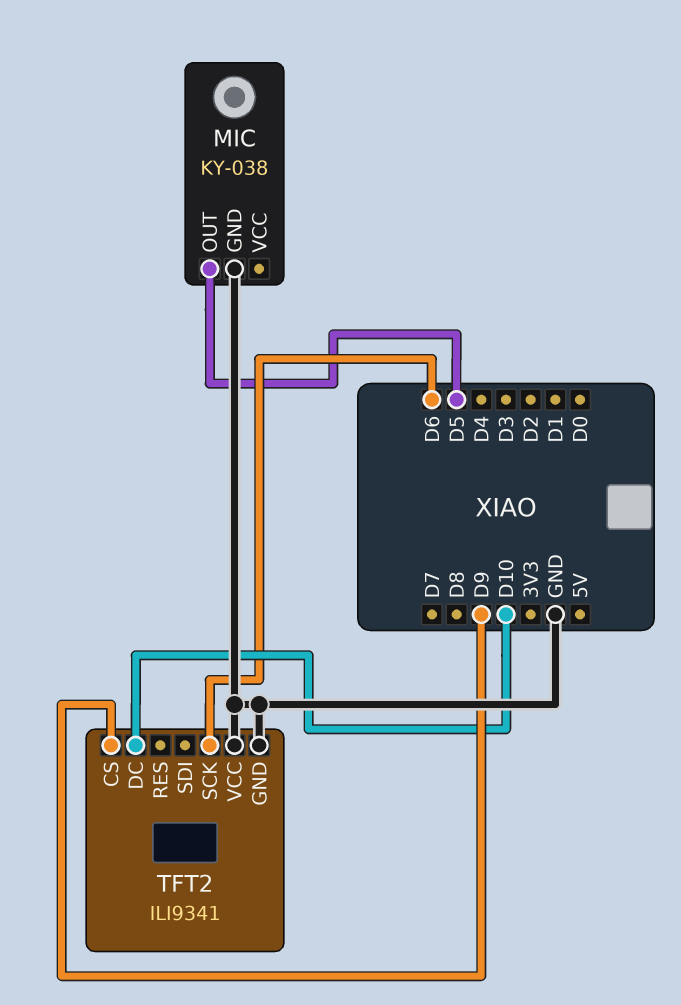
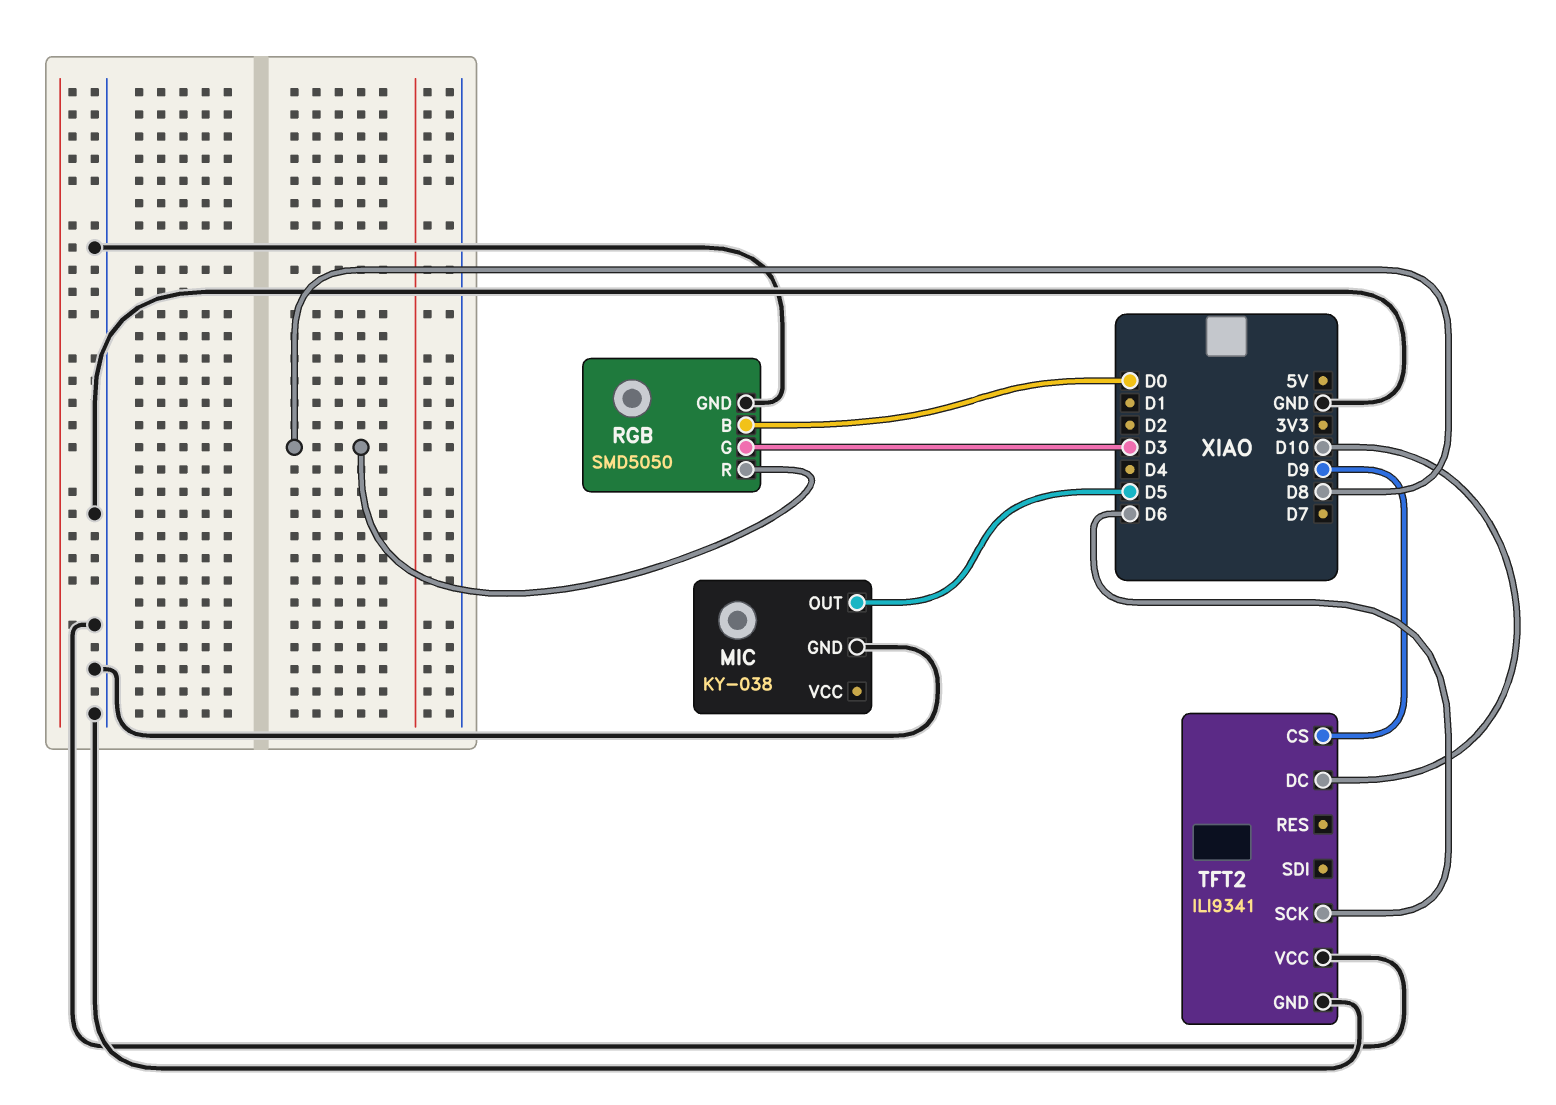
RGB: none -> SMD5050
RGB pin B: none -> D0
RGB pin G: none -> D3
RGB pin GND: none -> GND
RGB pin R: none -> D8

